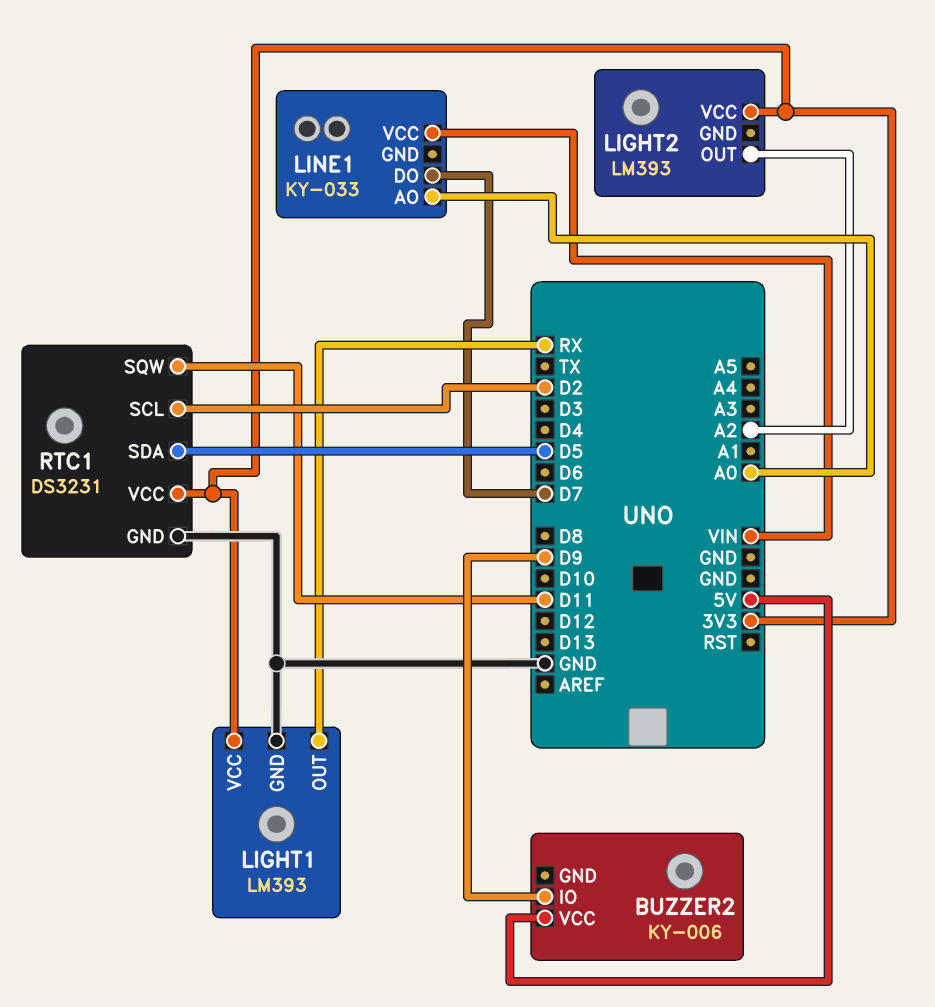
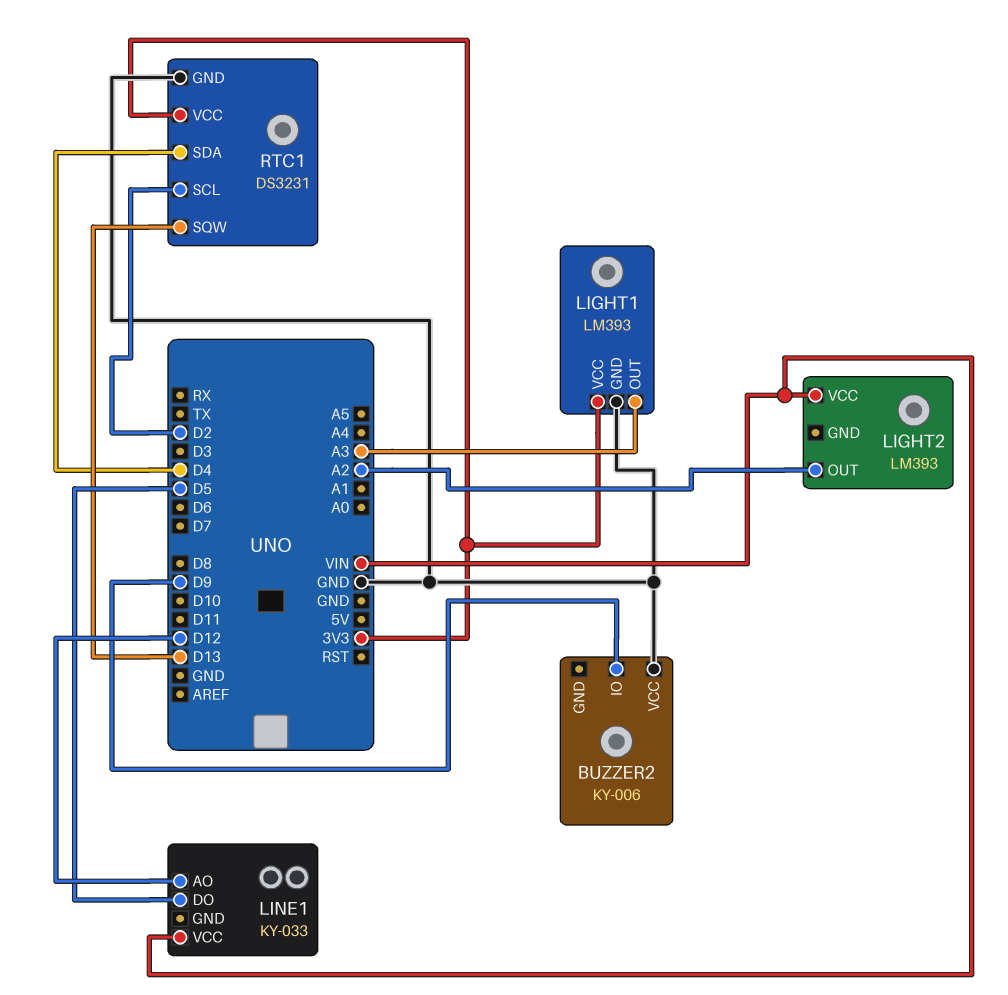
BUZZER2 pin VCC: 5V -> GND
LIGHT1 pin OUT: RX -> A3
LIGHT2 pin VCC: 3V3 -> VIN
LINE1 pin AO: A0 -> D12
LINE1 pin DO: D7 -> D5
RTC1 pin SDA: D5 -> D4
RTC1 pin SQW: D11 -> D13

